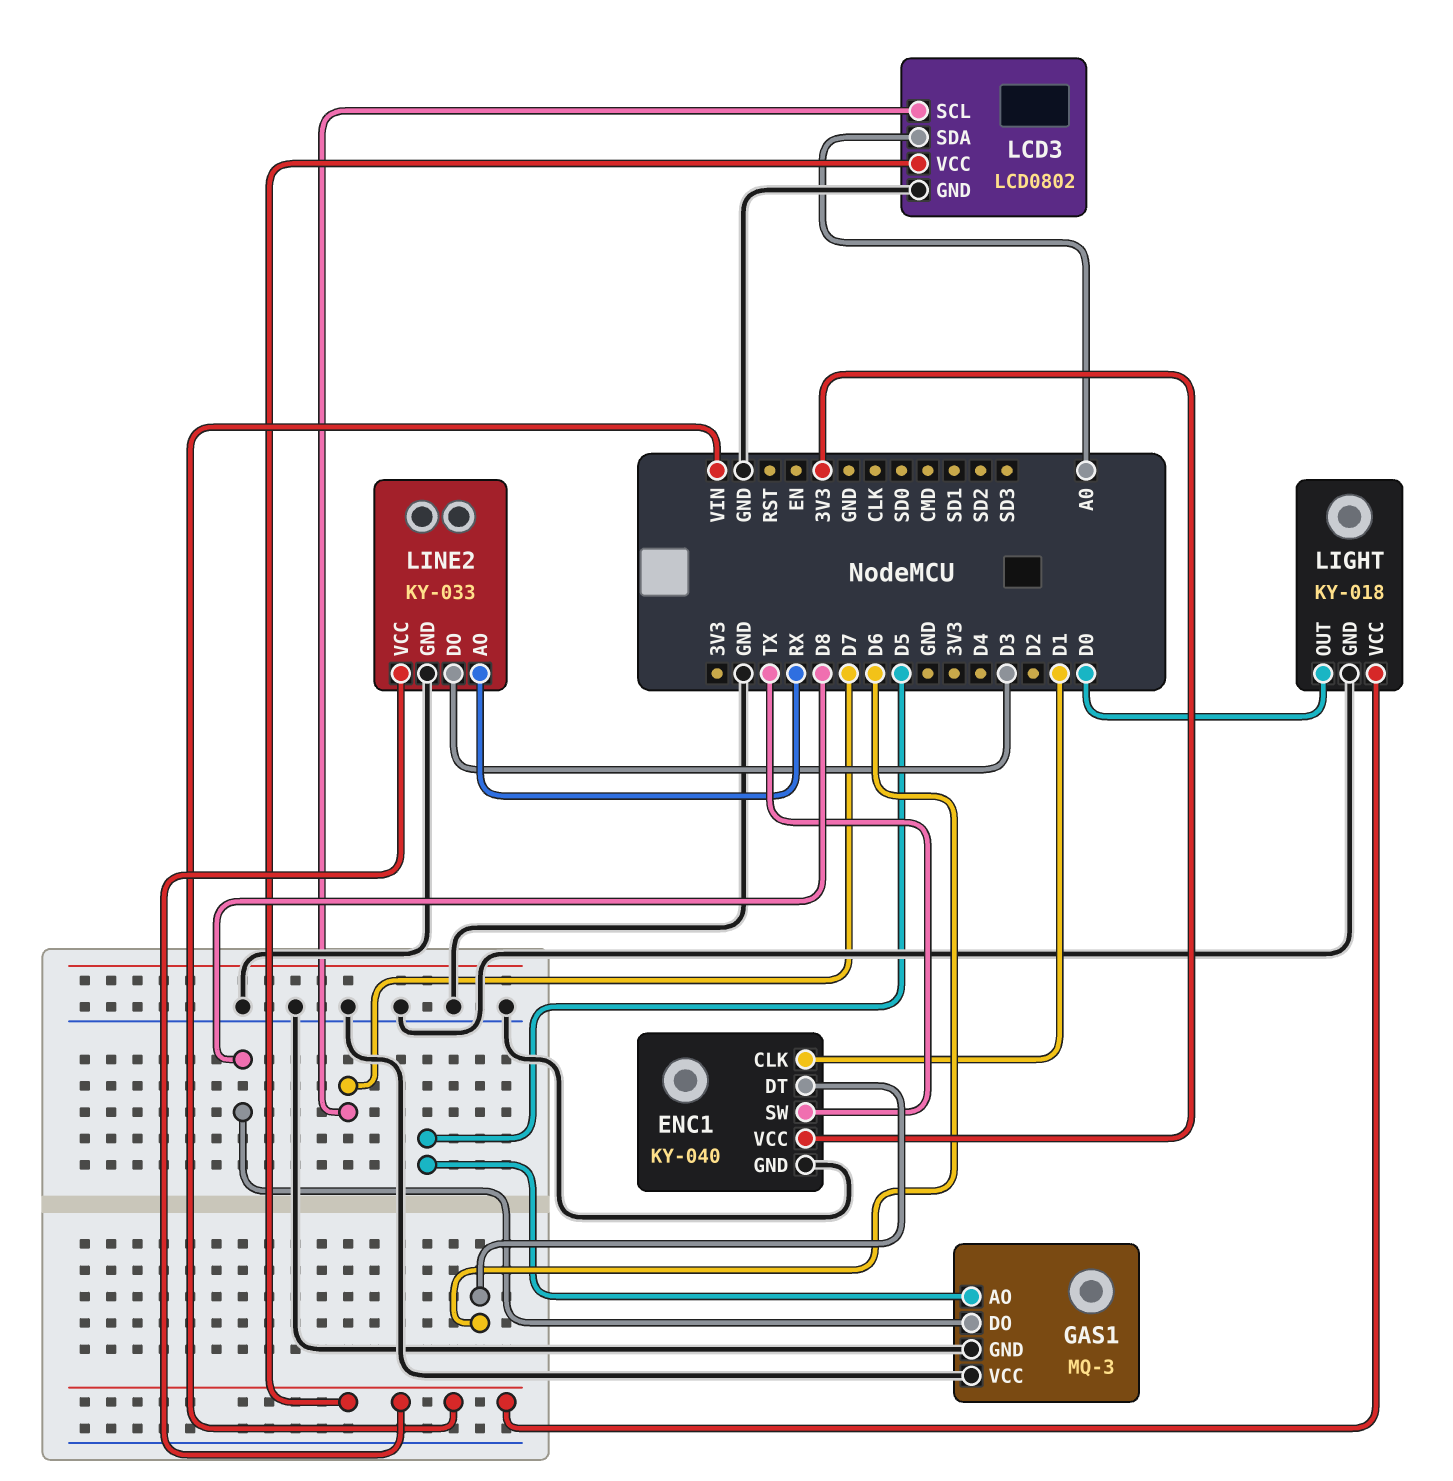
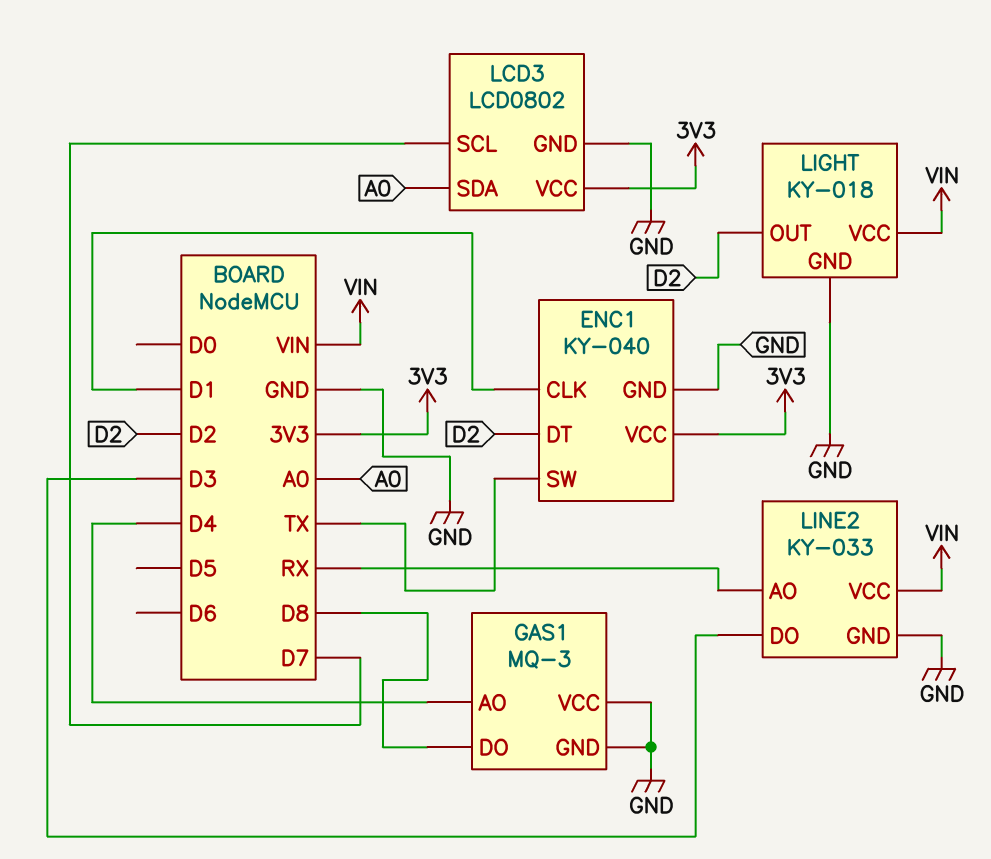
ENC1 pin DT: D6 -> D2
GAS1 pin AO: D5 -> D4
LCD3 pin VCC: VIN -> 3V3
LIGHT pin OUT: D0 -> D2

